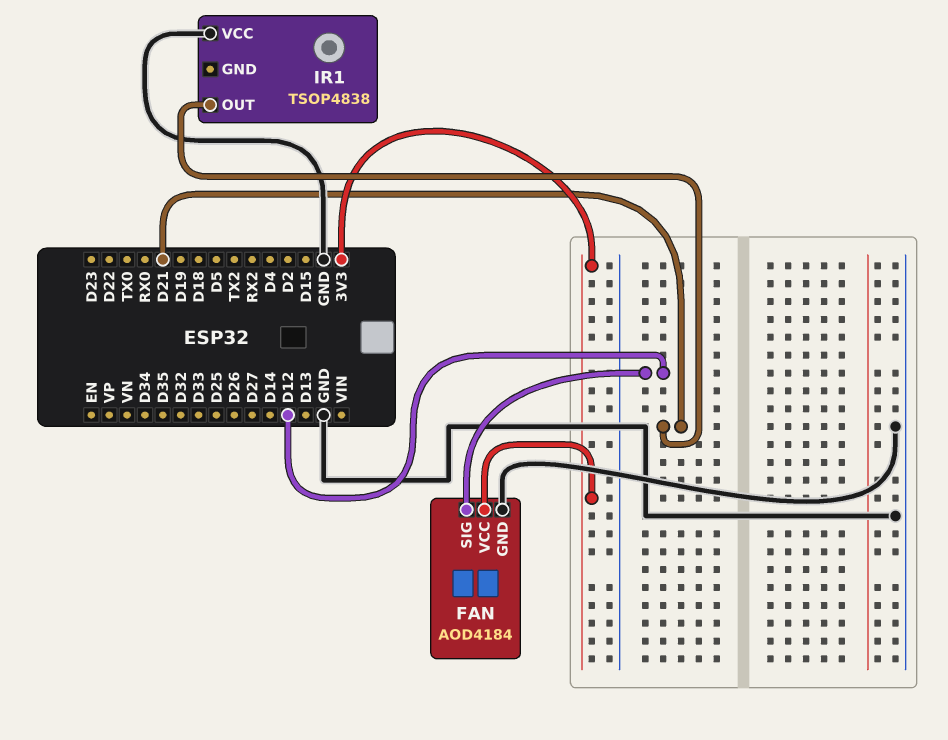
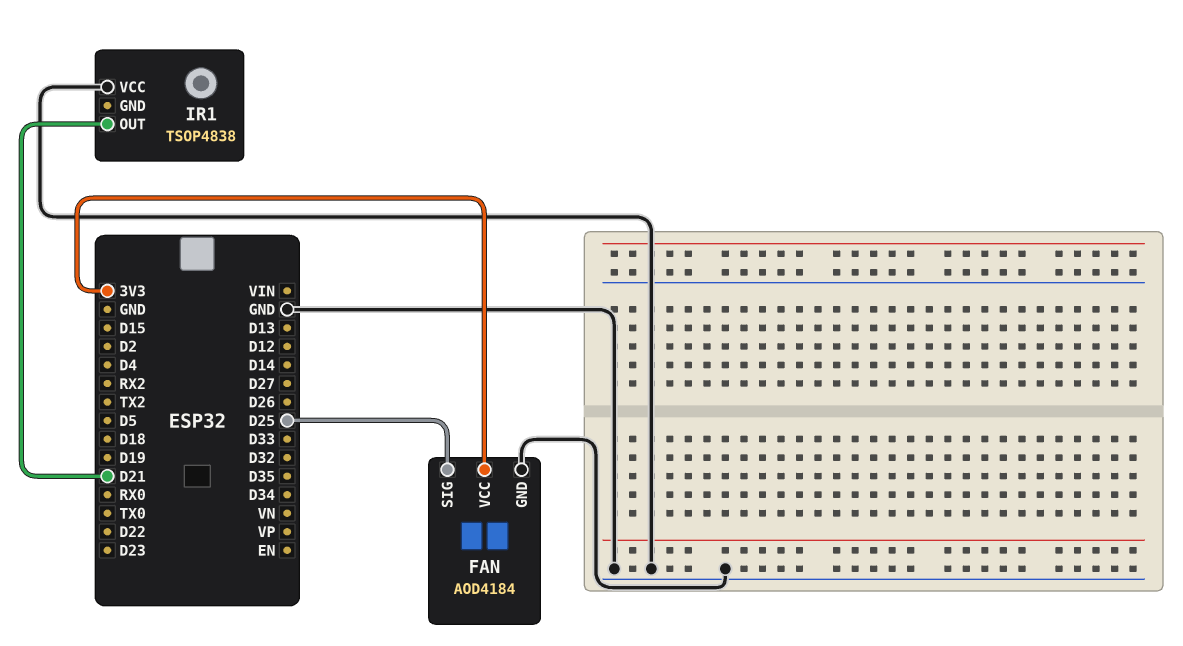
FAN pin SIG: D12 -> D25

